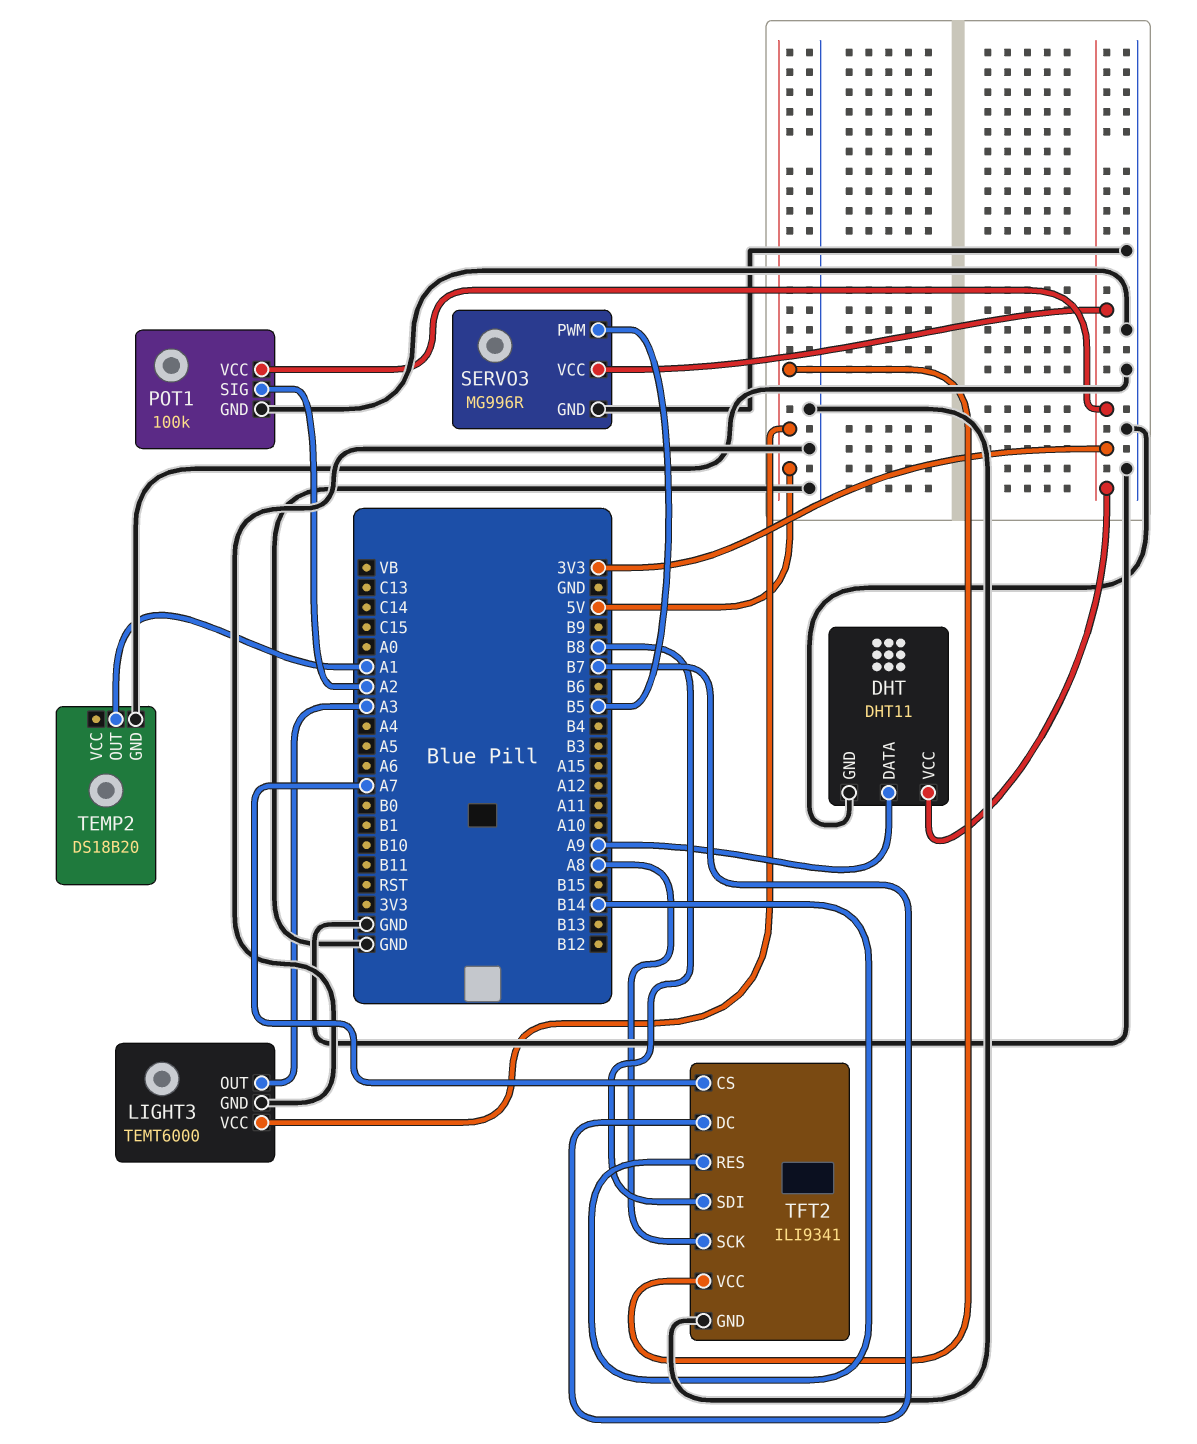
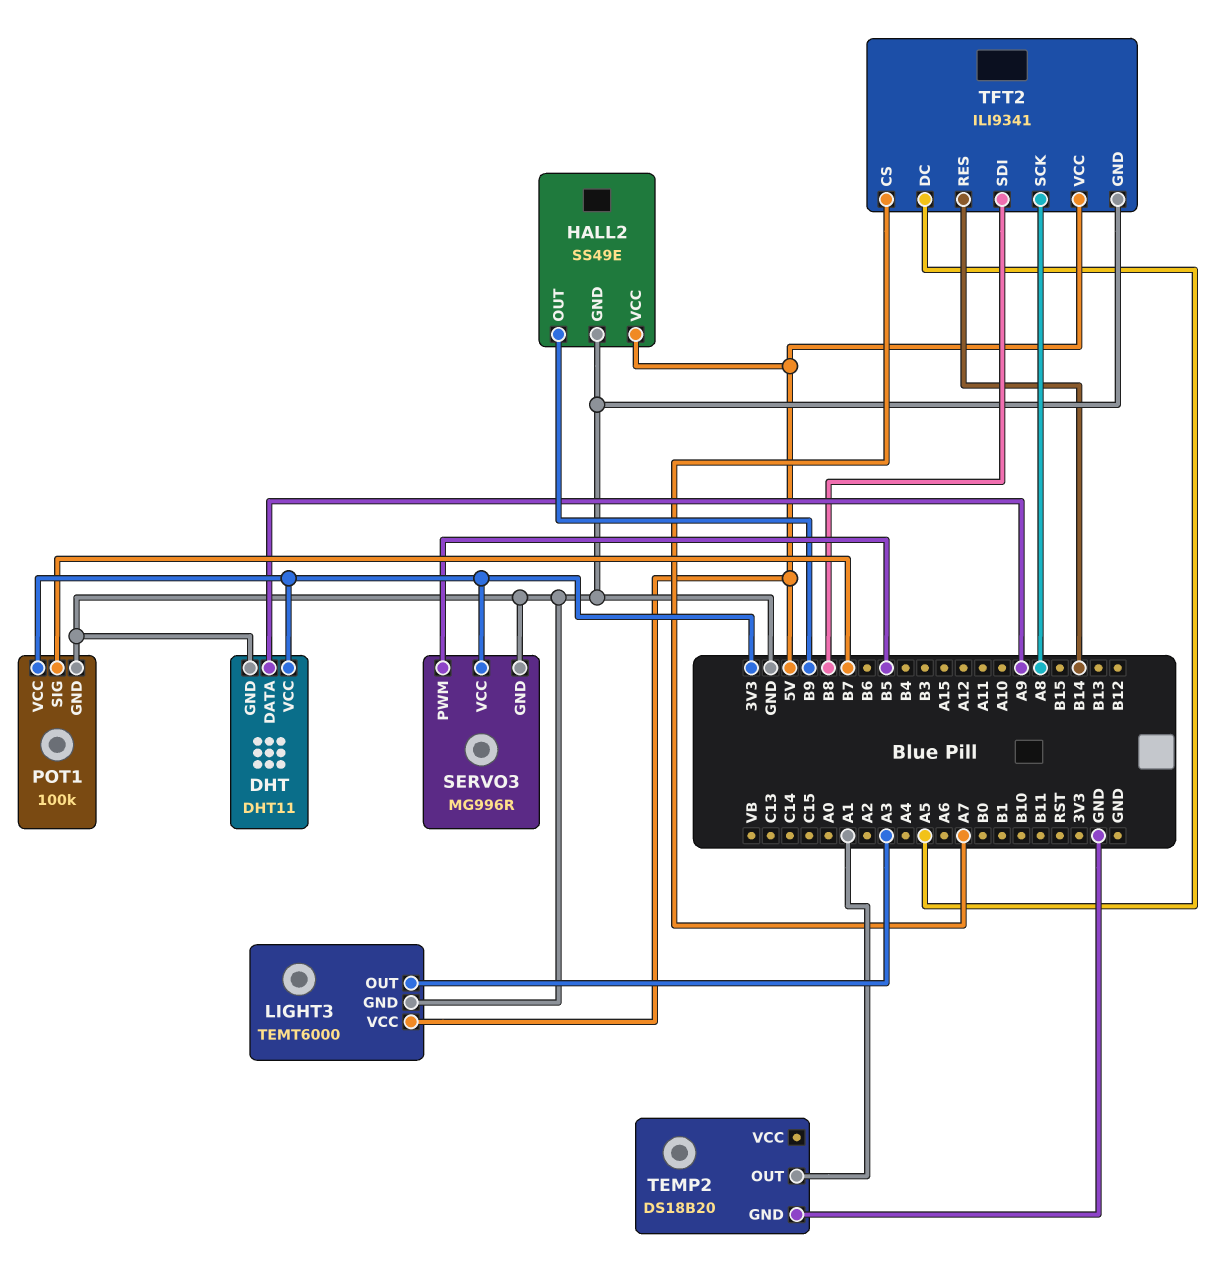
HALL2: none -> SS49E
HALL2 pin GND: none -> GND
HALL2 pin OUT: none -> B9
HALL2 pin VCC: none -> 5V
POT1 pin SIG: A2 -> B7
TFT2 pin DC: B7 -> A5

